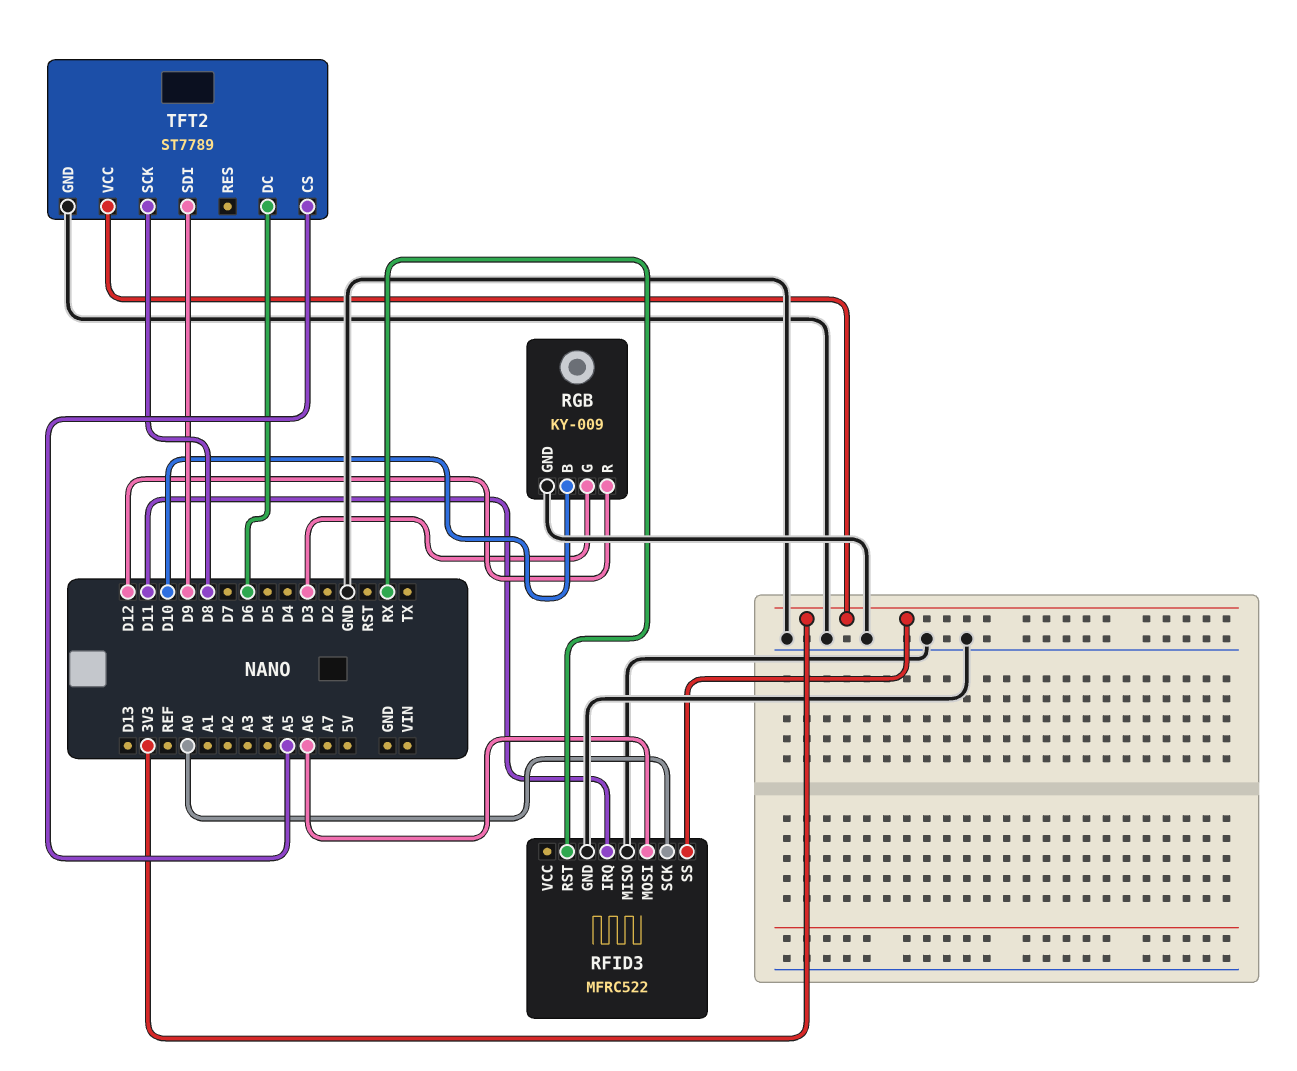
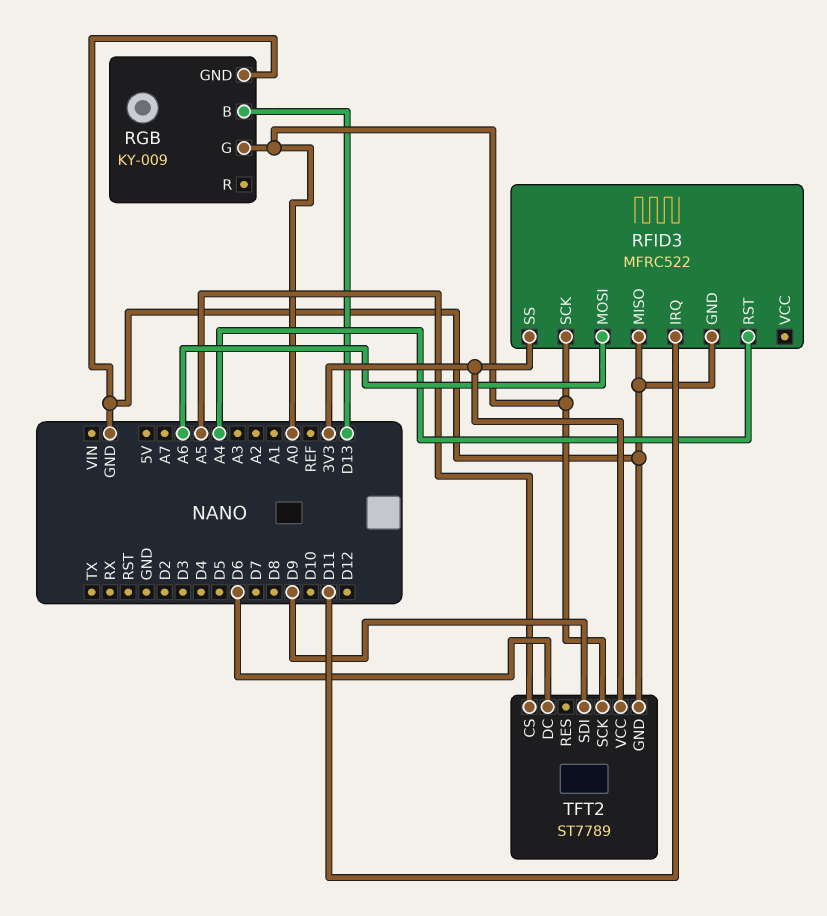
RFID3 pin RST: RX -> A4
RGB pin B: D10 -> D13
RGB pin G: D3 -> A0
RGB pin R: D12 -> none
TFT2 pin SCK: D8 -> A0

